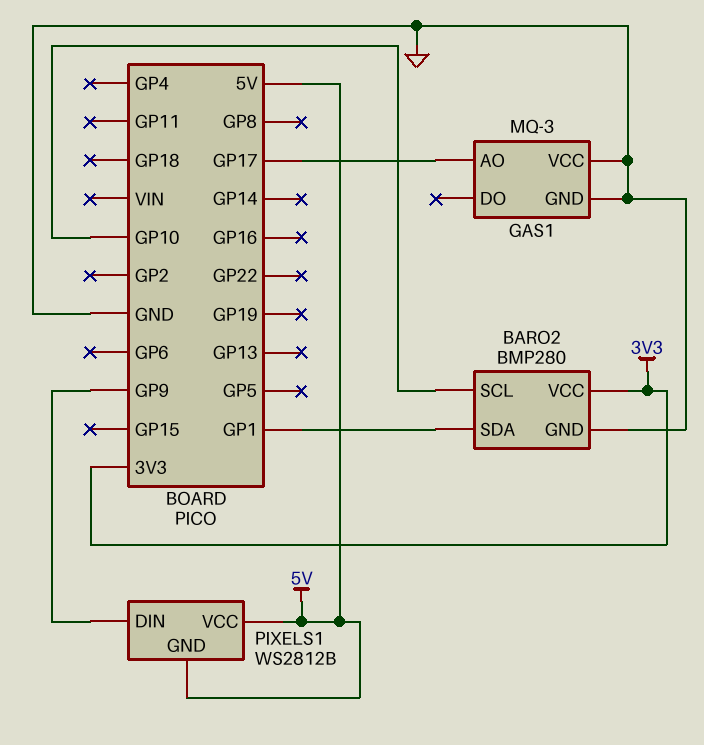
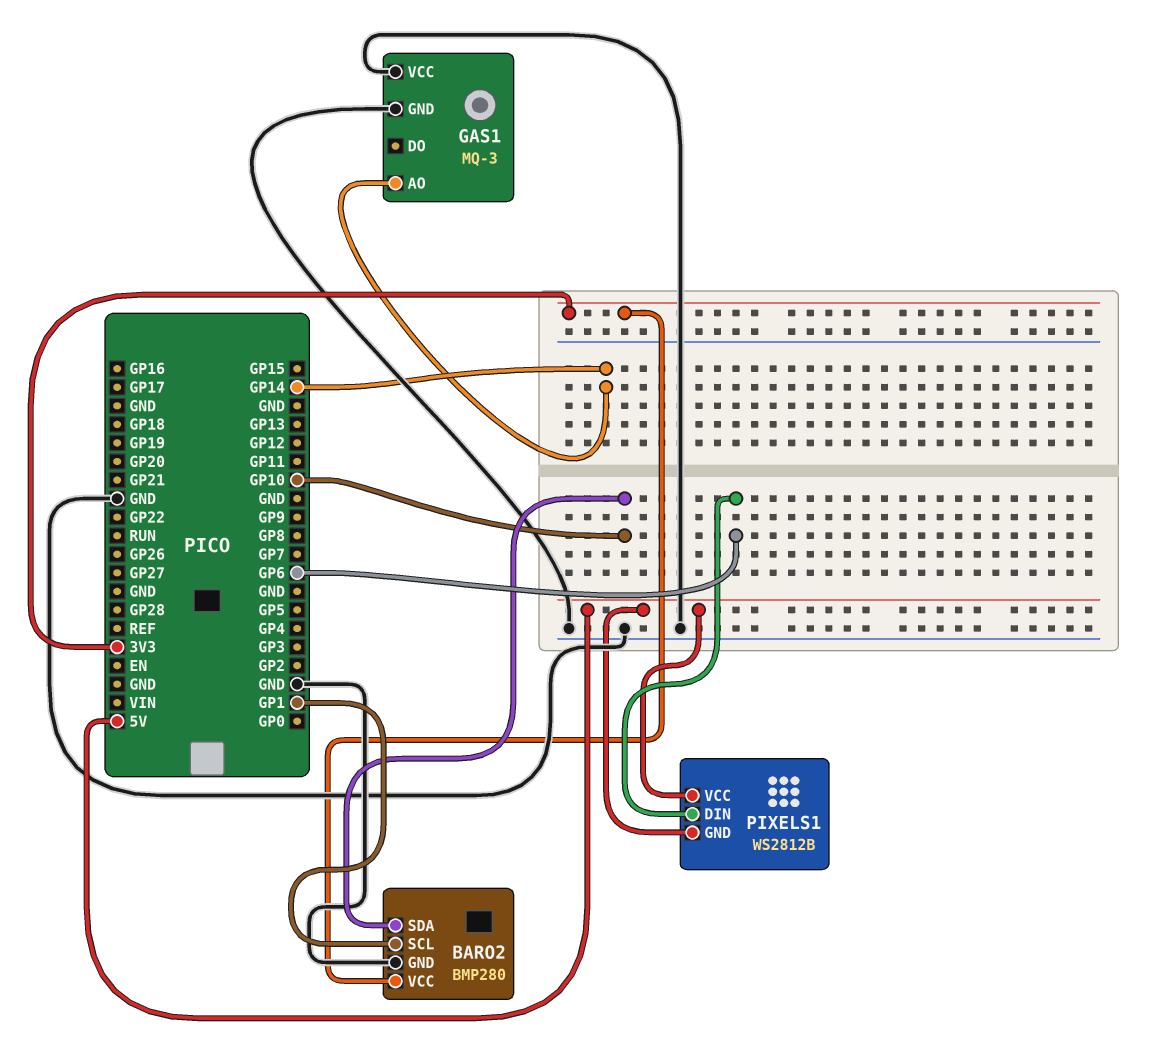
BARO2 pin SCL: GP10 -> GP1
BARO2 pin SDA: GP1 -> GP10
GAS1 pin AO: GP17 -> GP14
PIXELS1 pin DIN: GP9 -> GP6

